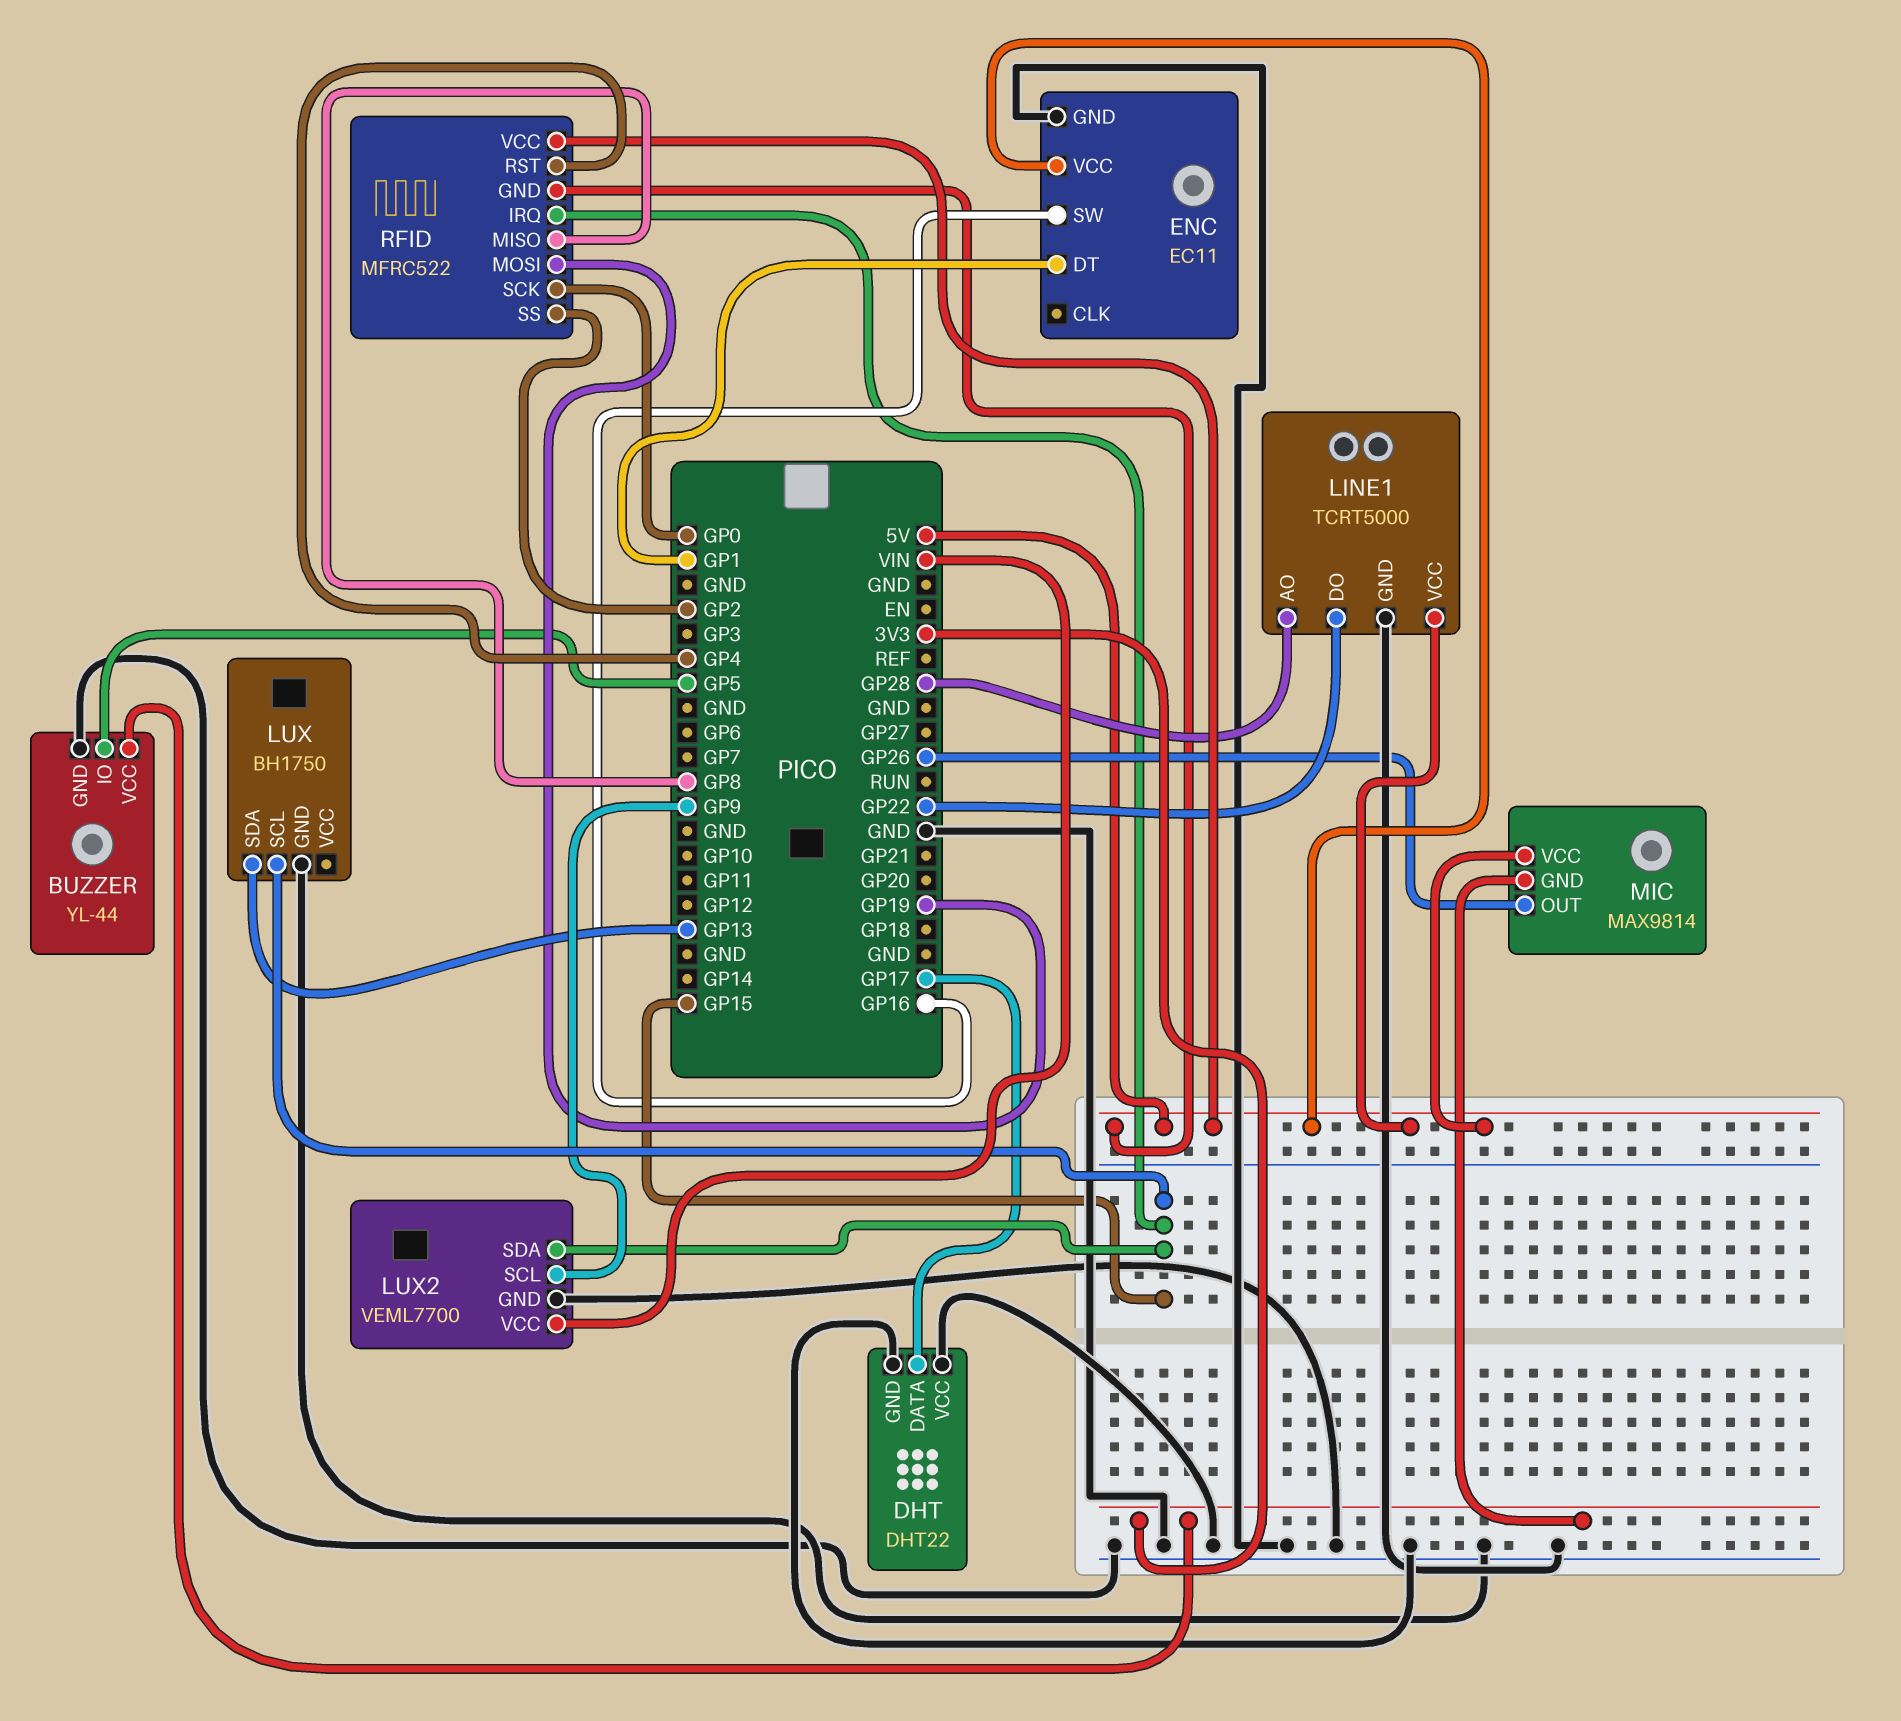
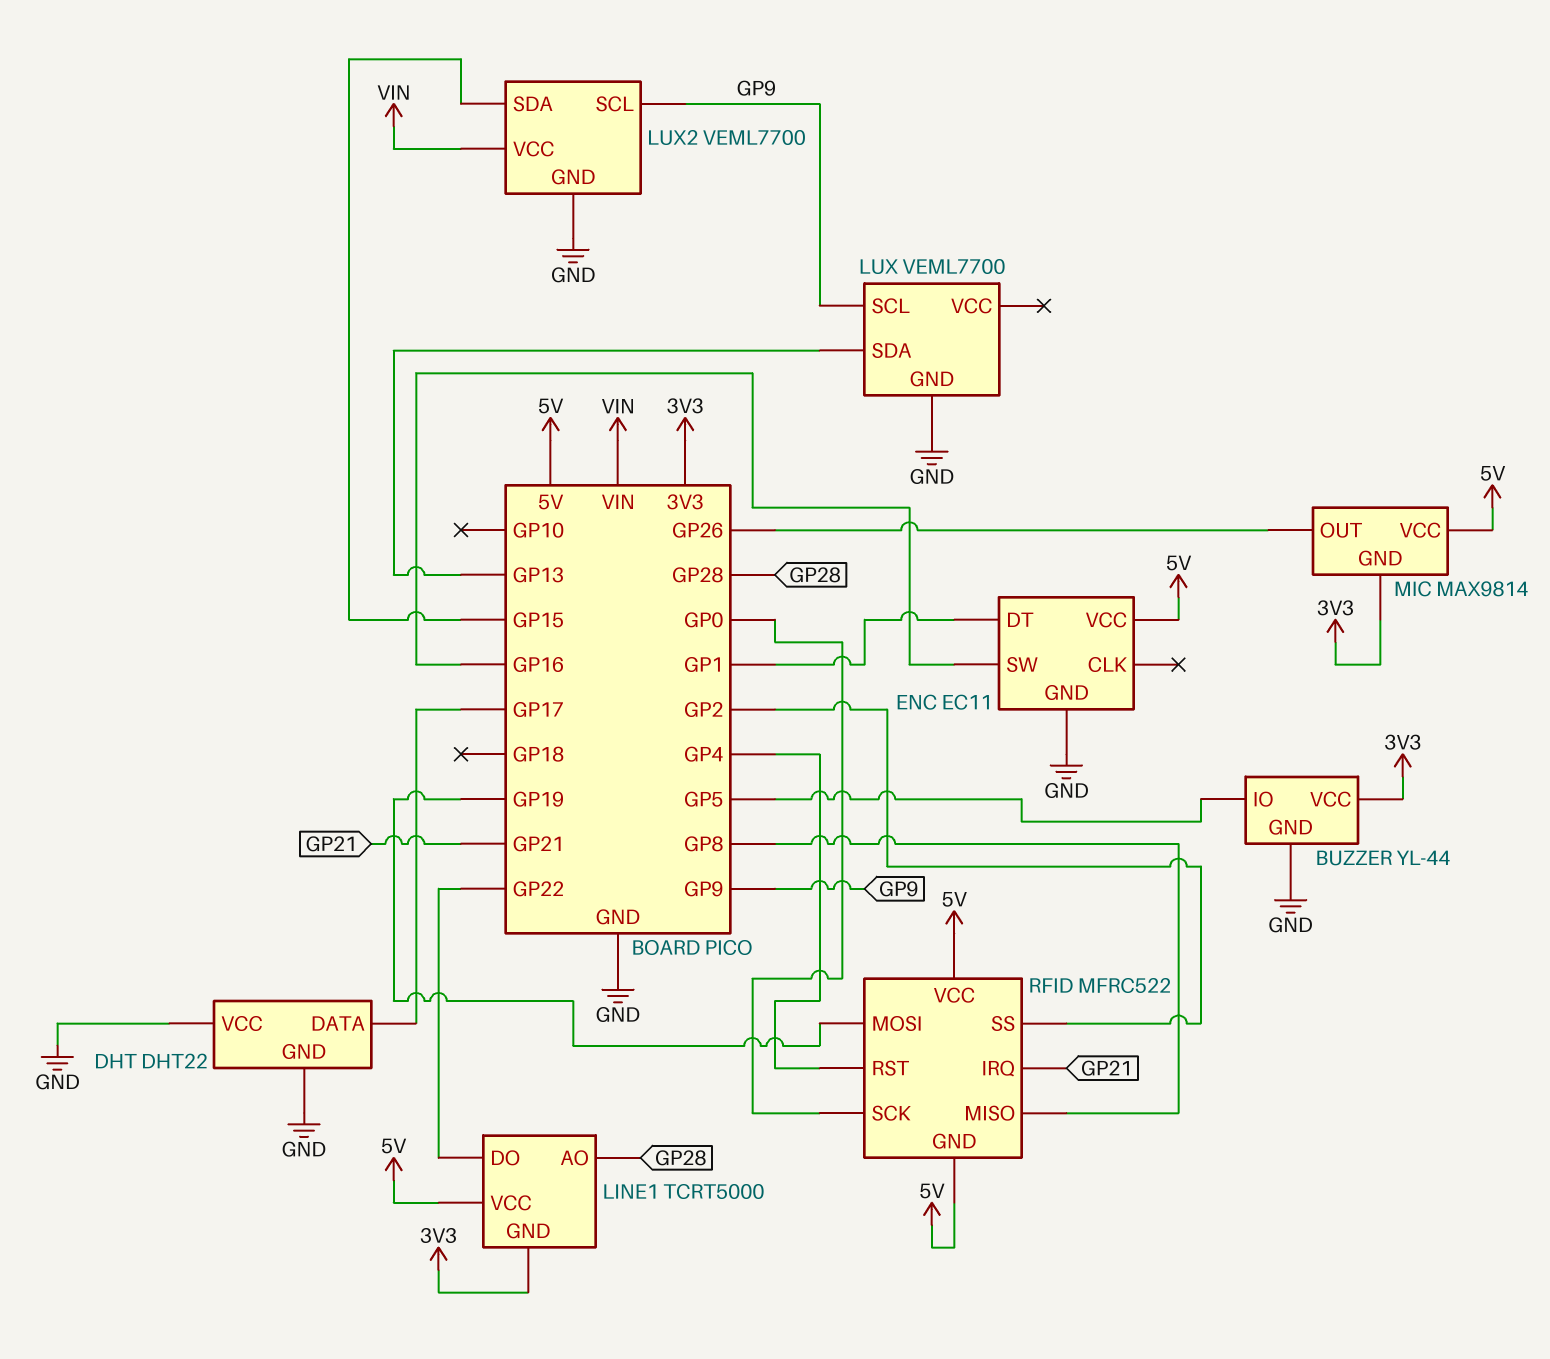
LINE1 pin GND: GND -> 3V3
LUX: BH1750 -> VEML7700
LUX pin SCL: GP15 -> GP9
RFID pin IRQ: GP15 -> GP21

